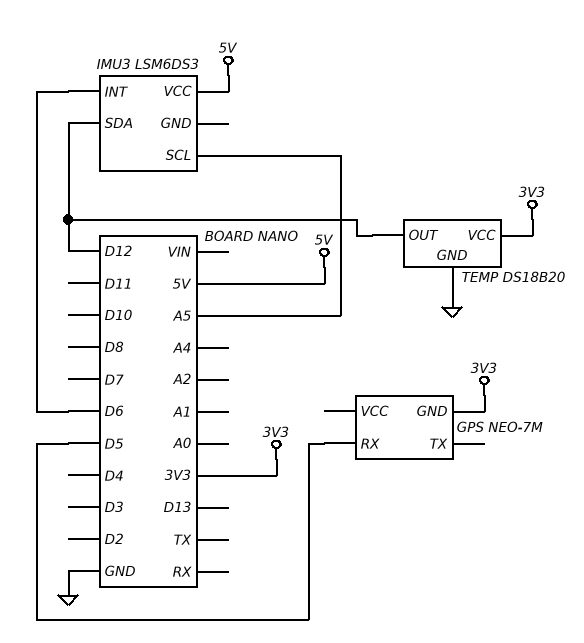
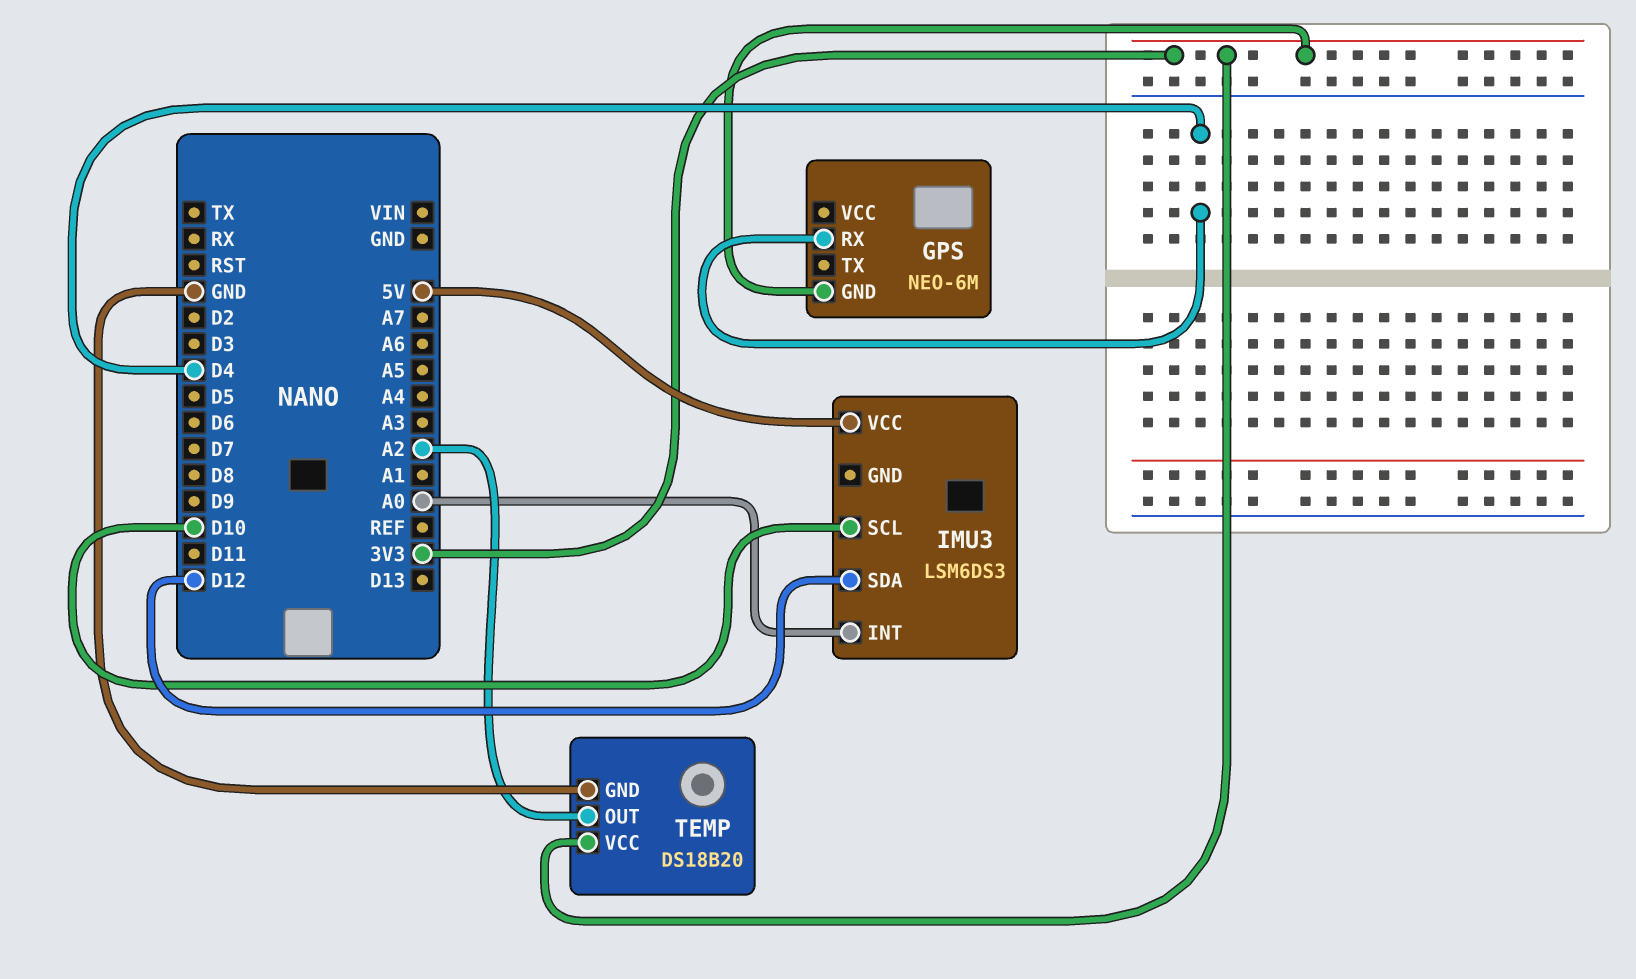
GPS: NEO-7M -> NEO-6M
GPS pin RX: D5 -> D4
IMU3 pin INT: D6 -> A0
IMU3 pin SCL: A5 -> D10
TEMP pin OUT: D12 -> A2

